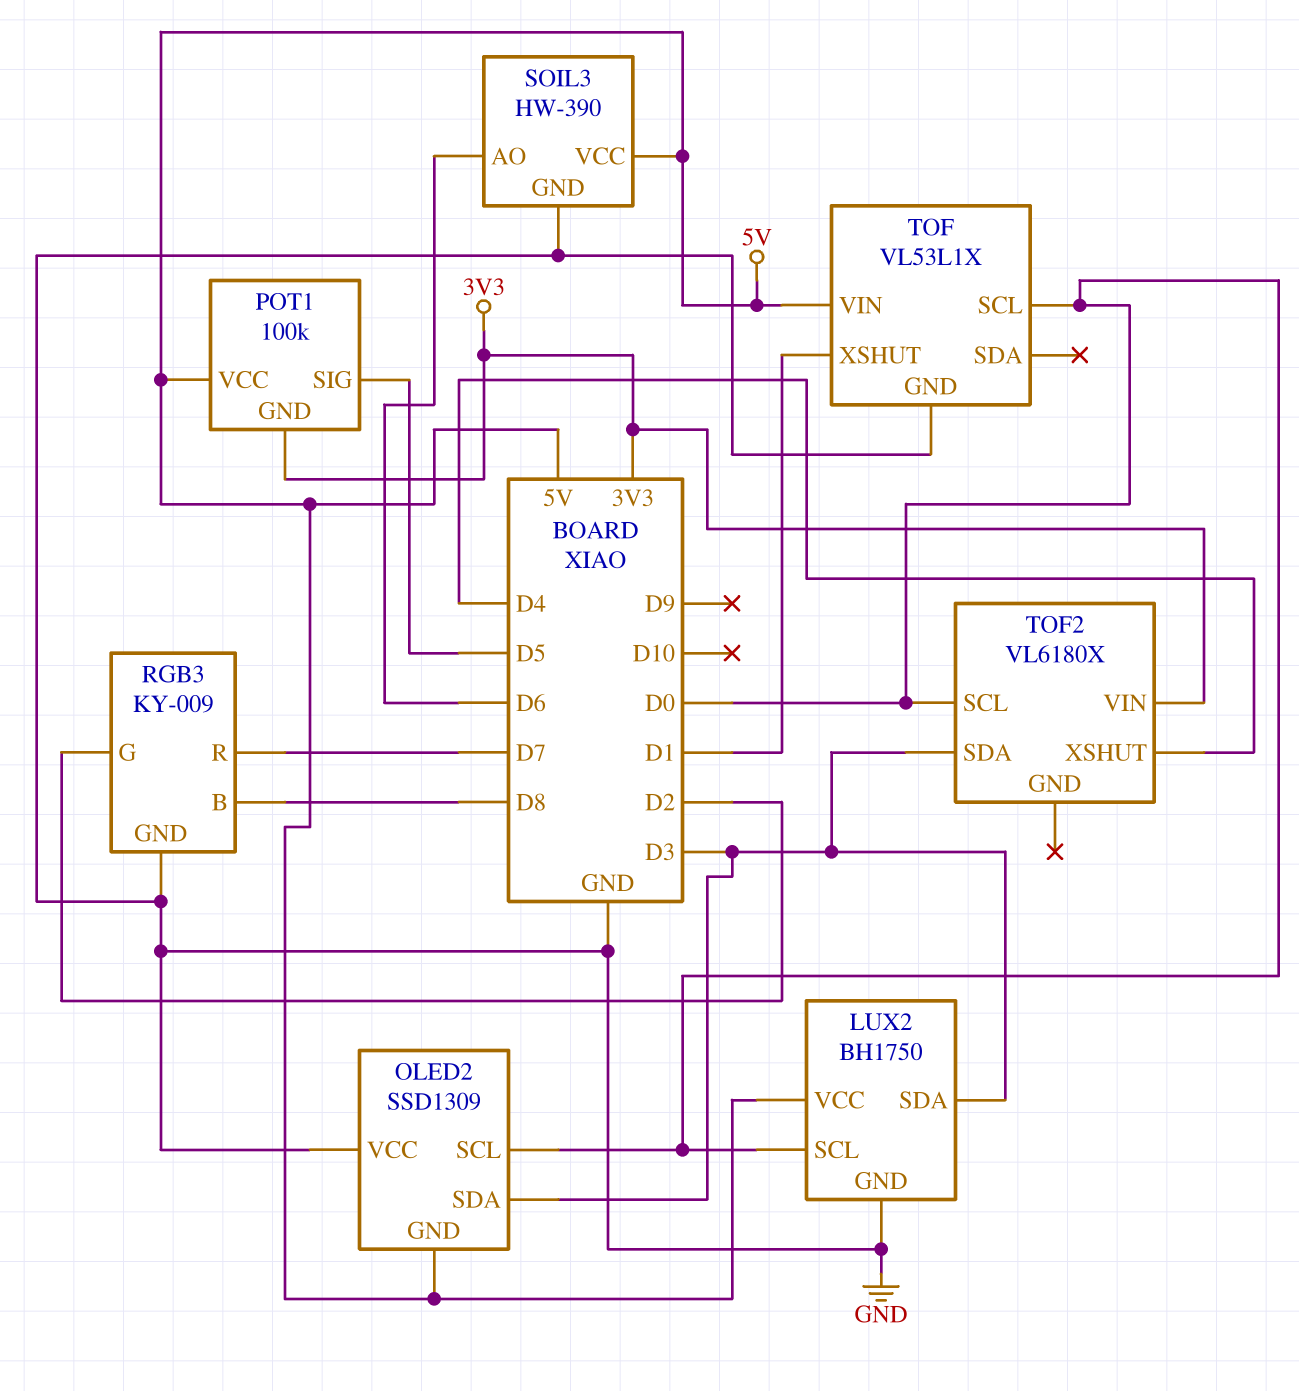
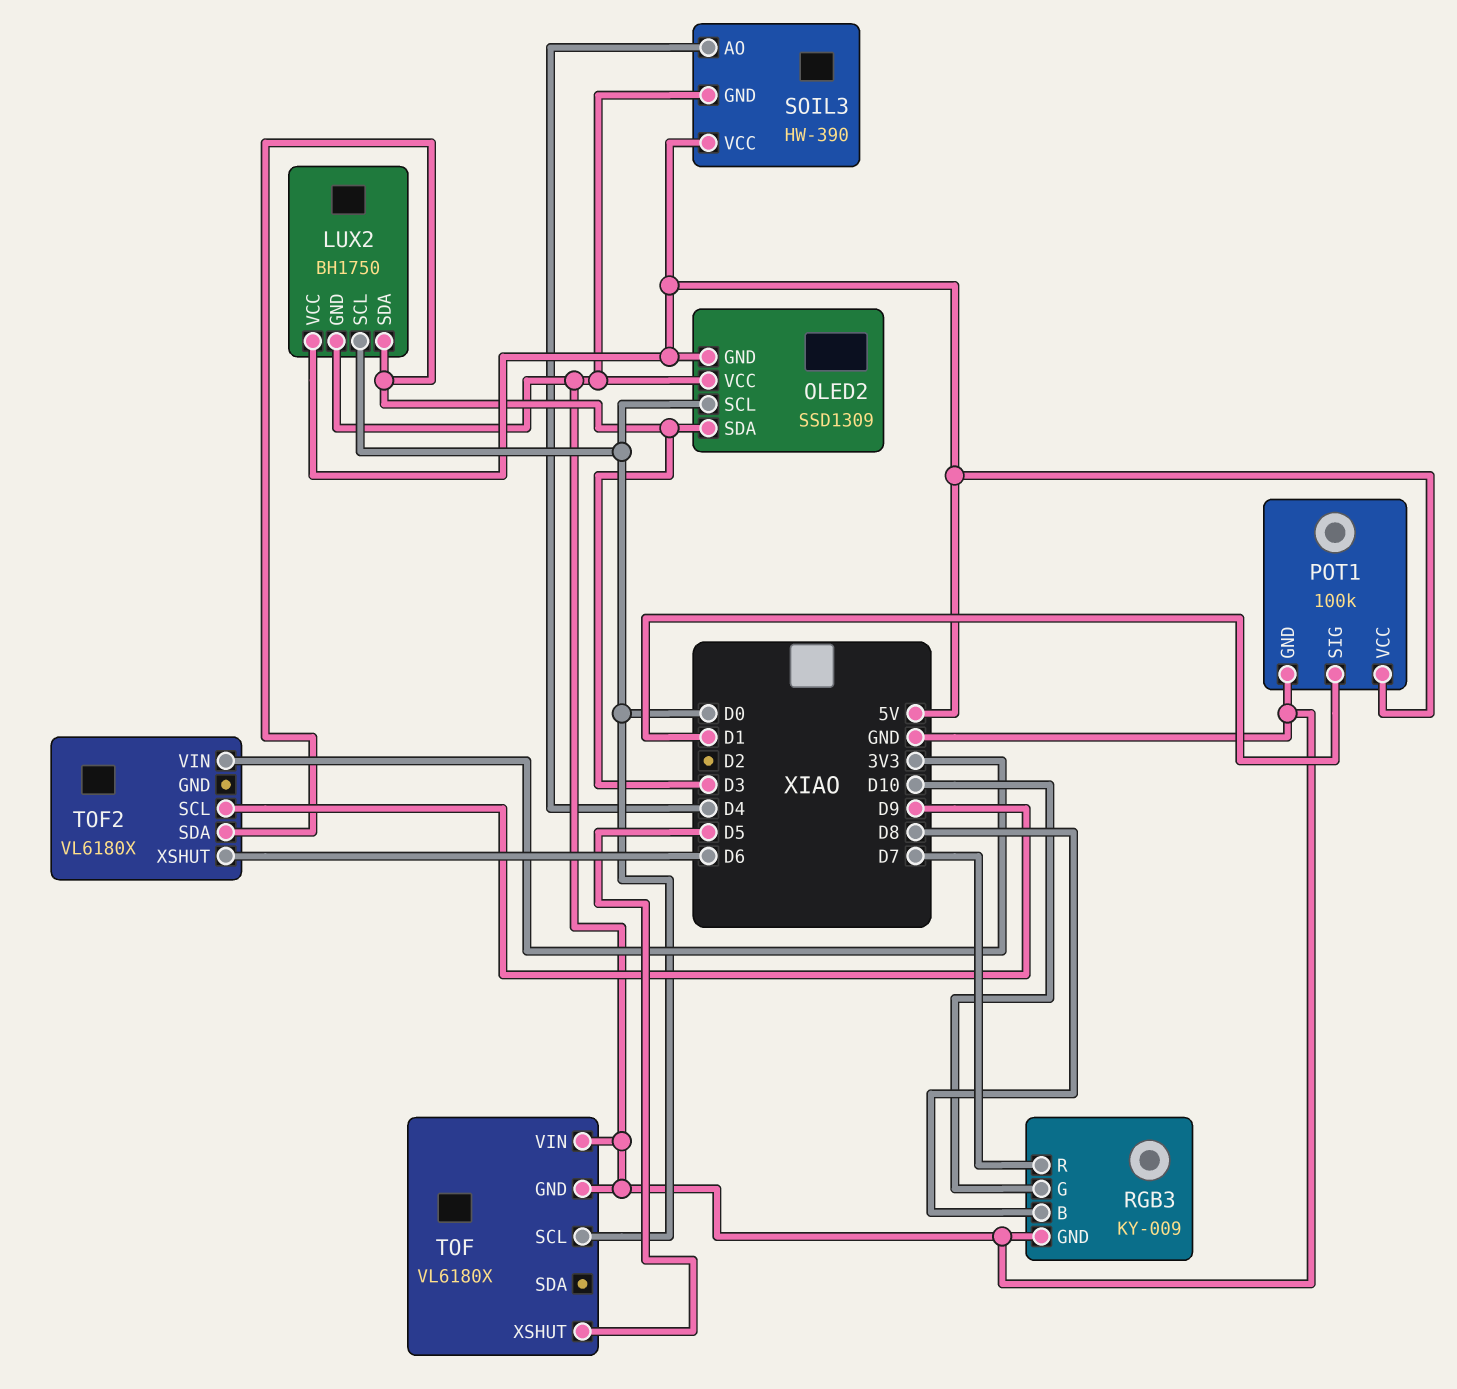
POT1 pin GND: 3V3 -> GND
POT1 pin SIG: D5 -> D1
RGB3 pin G: D2 -> D10
SOIL3 pin AO: D6 -> D4
TOF: VL53L1X -> VL6180X
TOF pin VIN: 5V -> GND
TOF pin XSHUT: D1 -> D5
TOF2 pin SCL: D0 -> D9
TOF2 pin XSHUT: D4 -> D6

